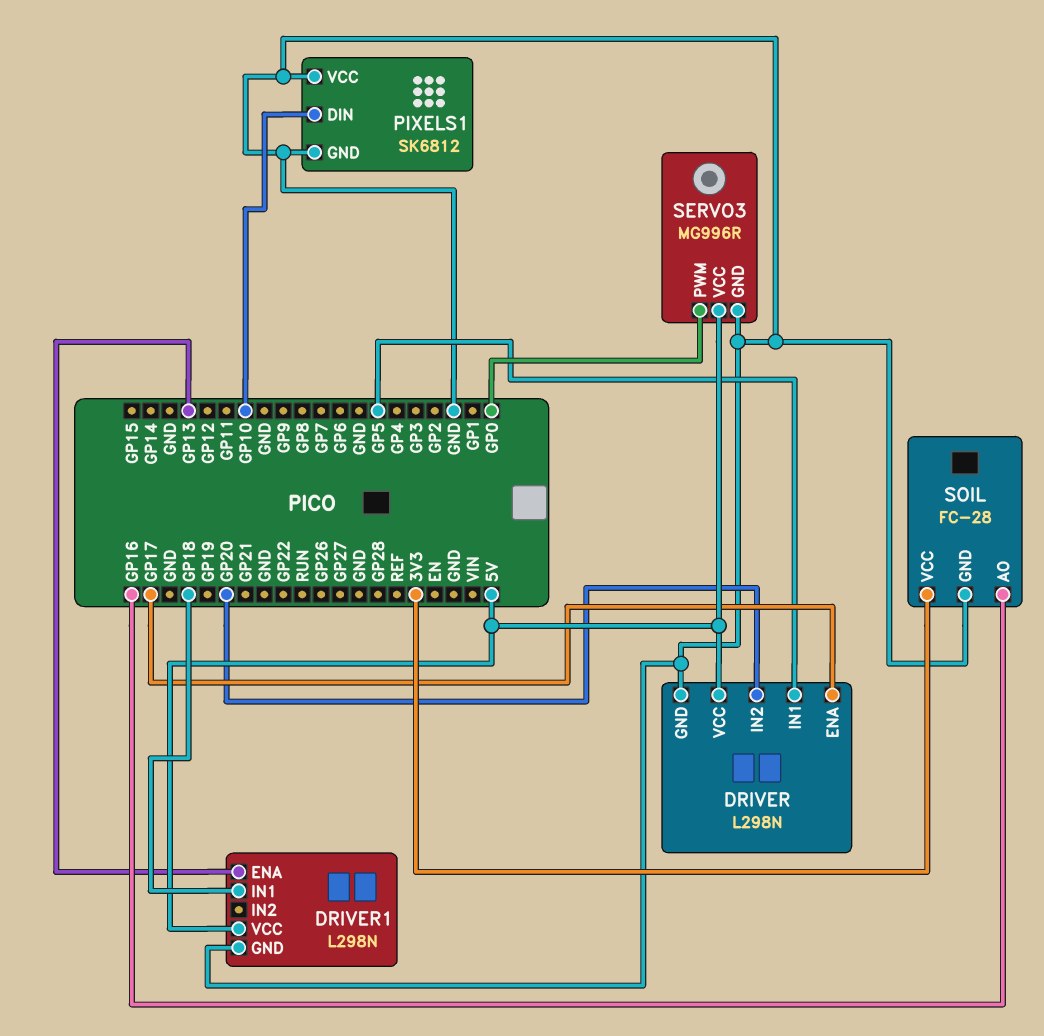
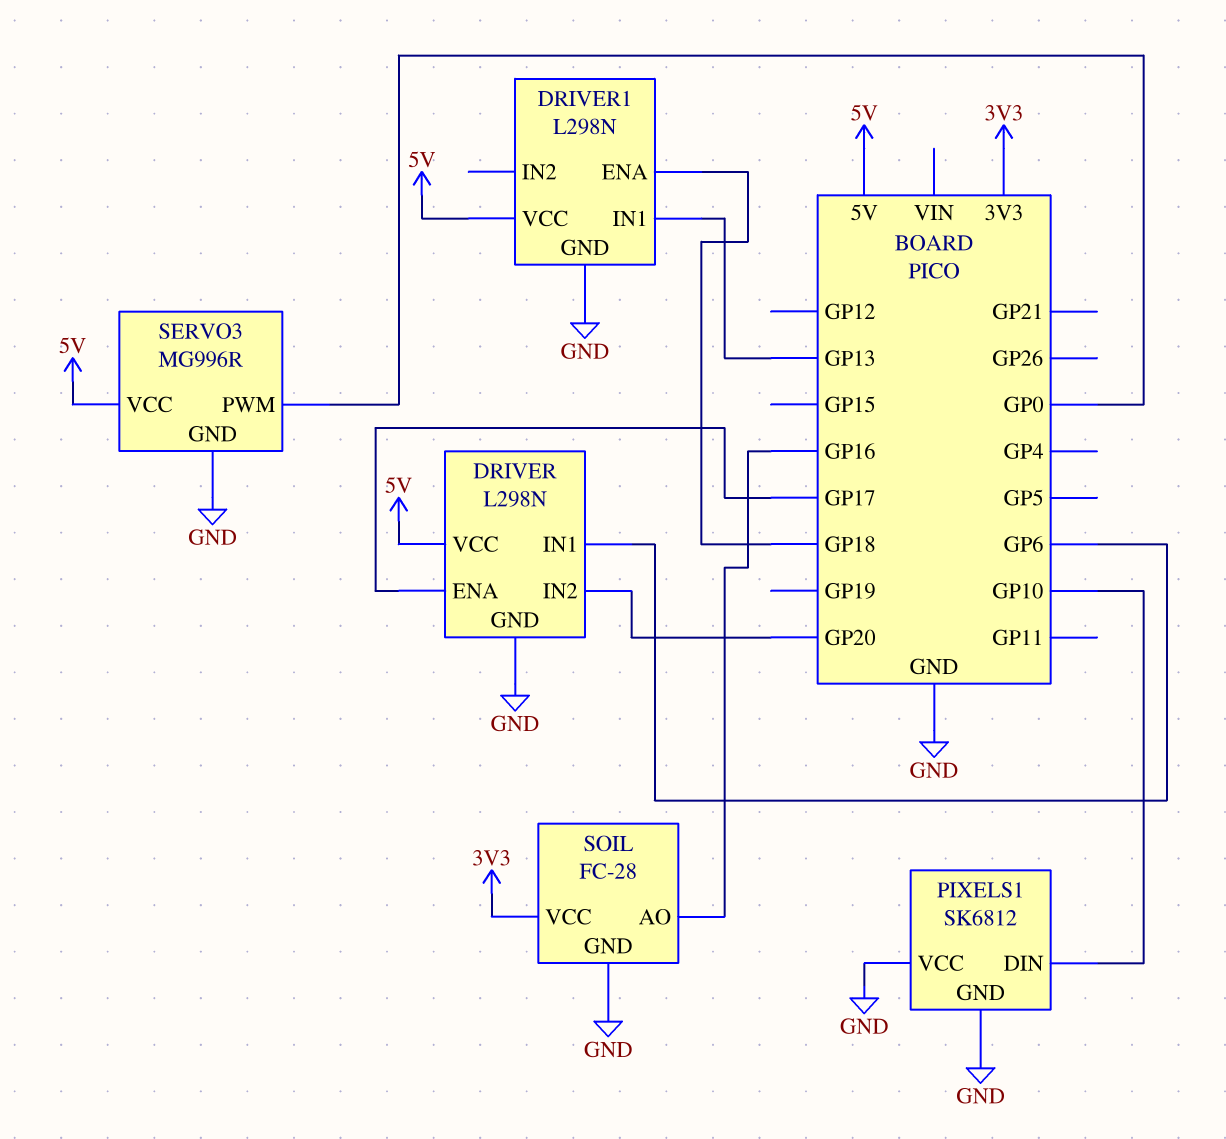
DRIVER pin IN1: GP5 -> GP6
DRIVER1 pin ENA: GP13 -> GP18
DRIVER1 pin IN1: GP18 -> GP13

